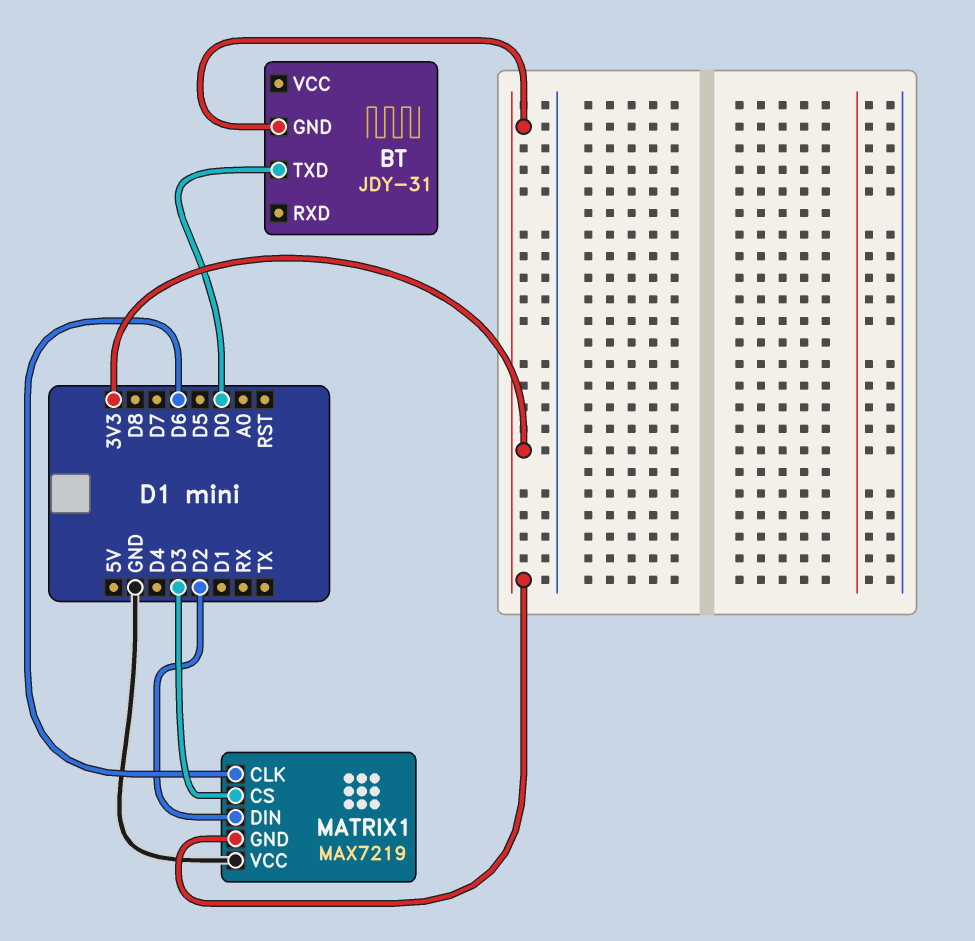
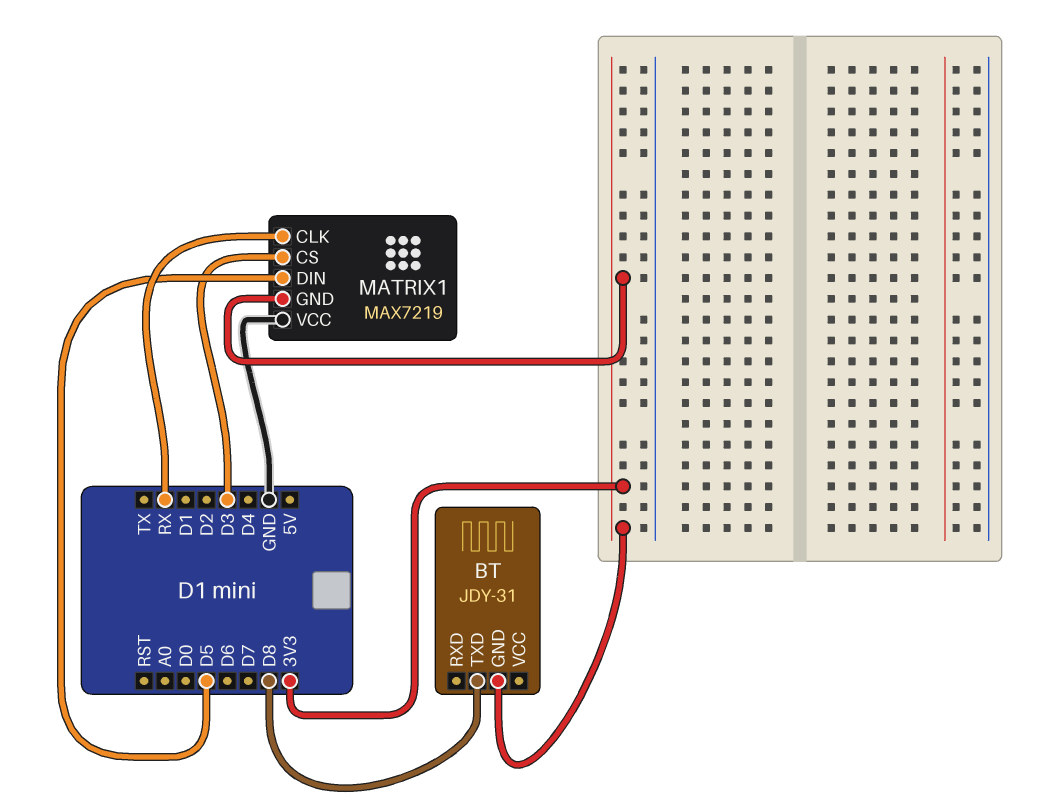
BT pin TXD: D0 -> D8
MATRIX1 pin CLK: D6 -> RX
MATRIX1 pin DIN: D2 -> D5

